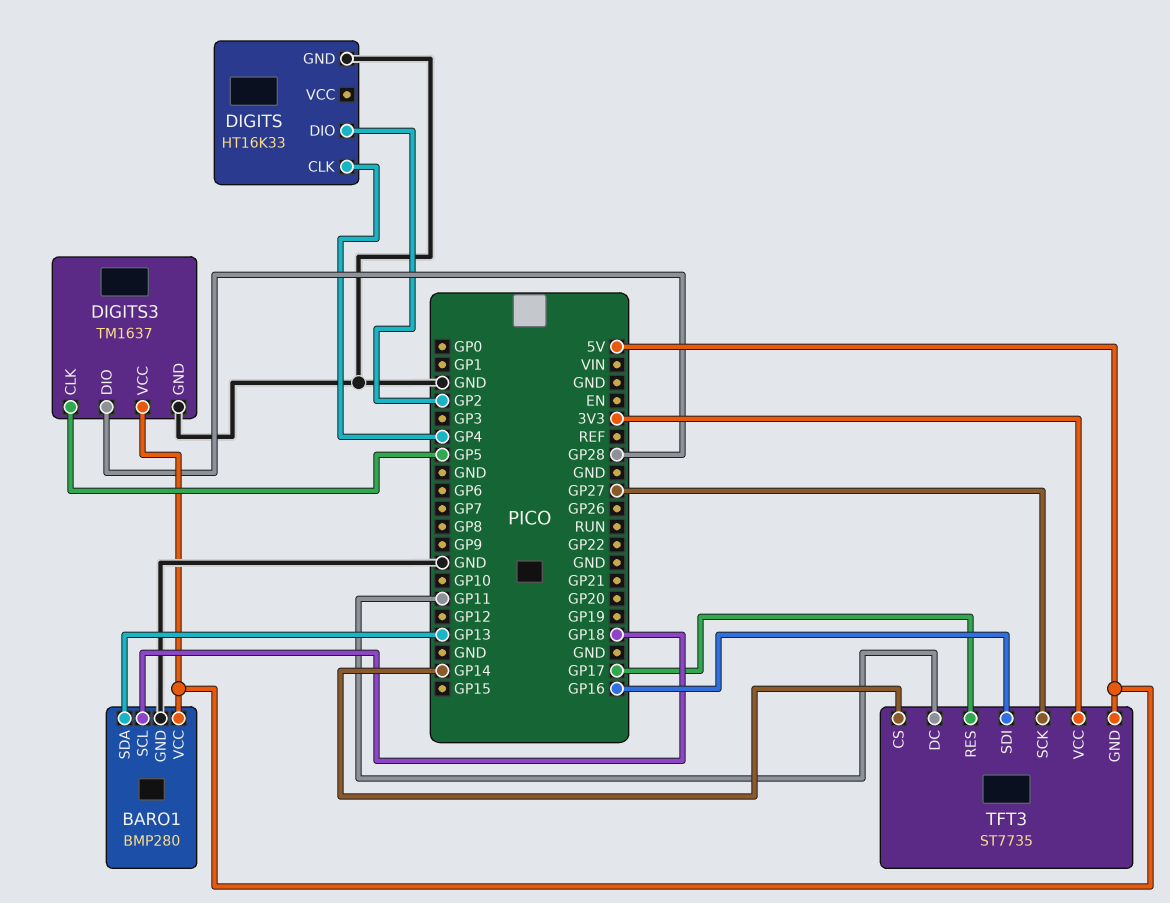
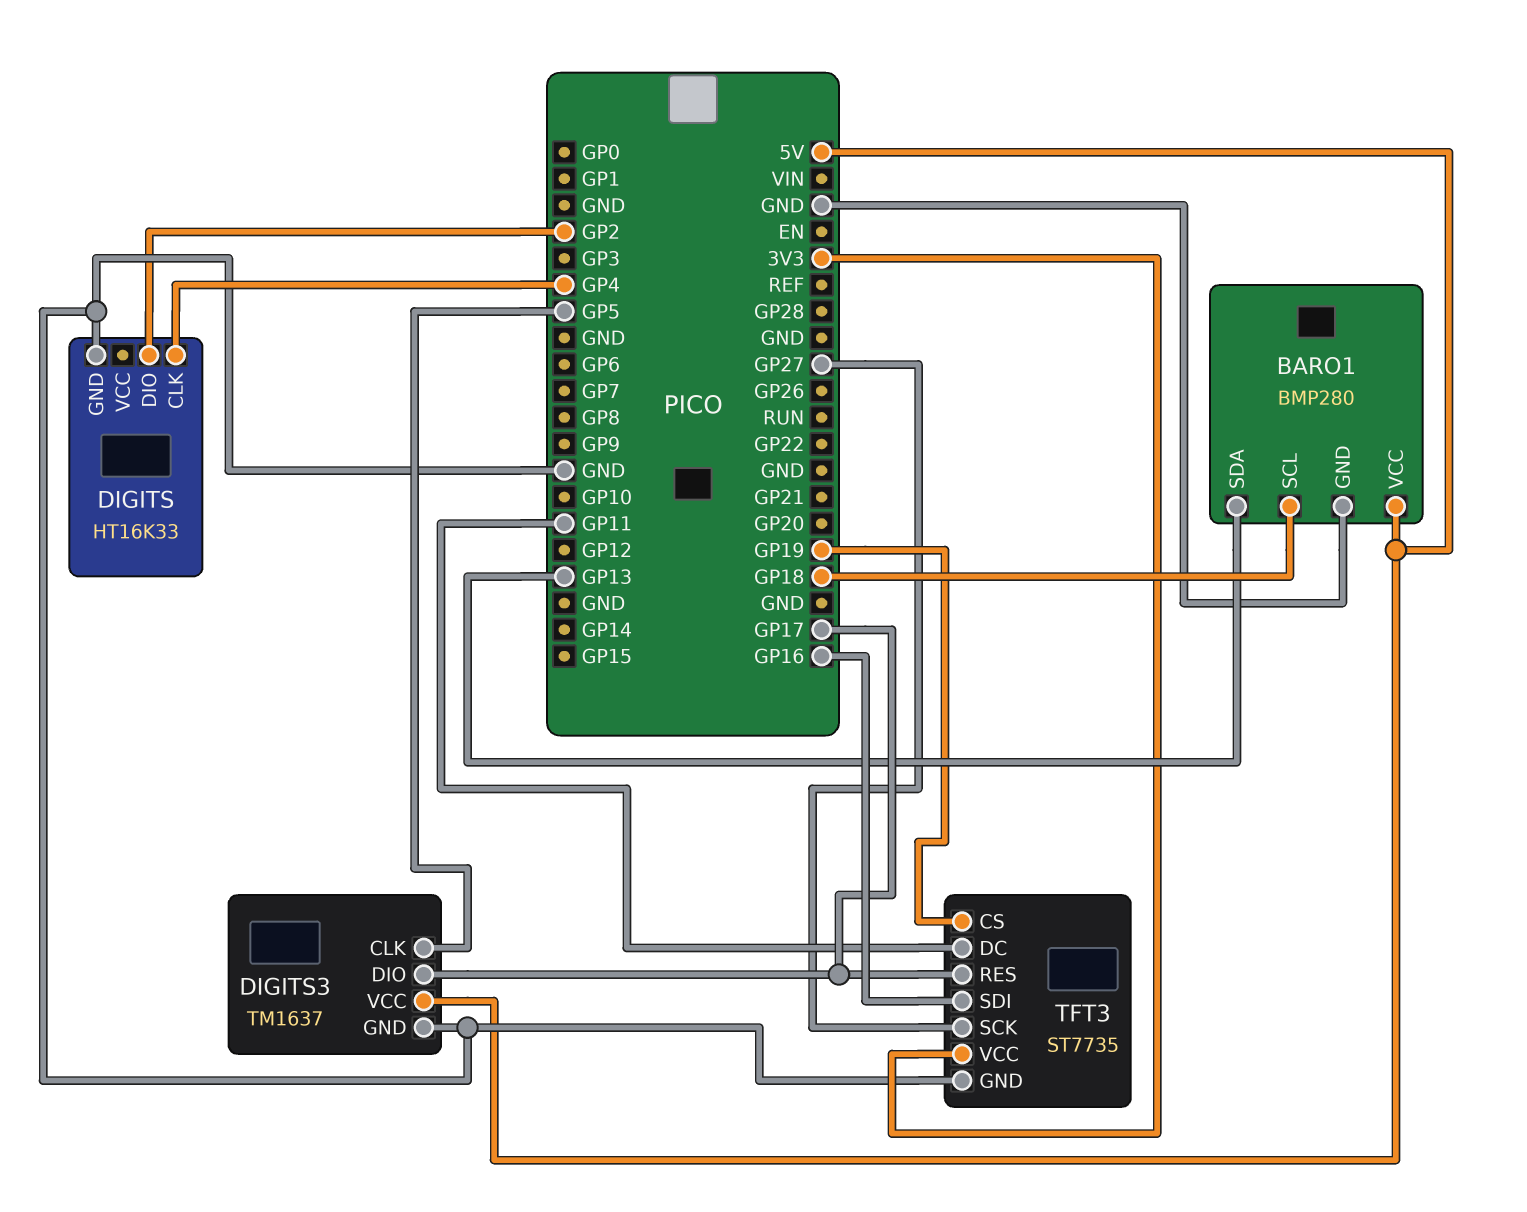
DIGITS3 pin DIO: GP28 -> GP17
TFT3 pin CS: GP14 -> GP19
TFT3 pin GND: 5V -> GND

